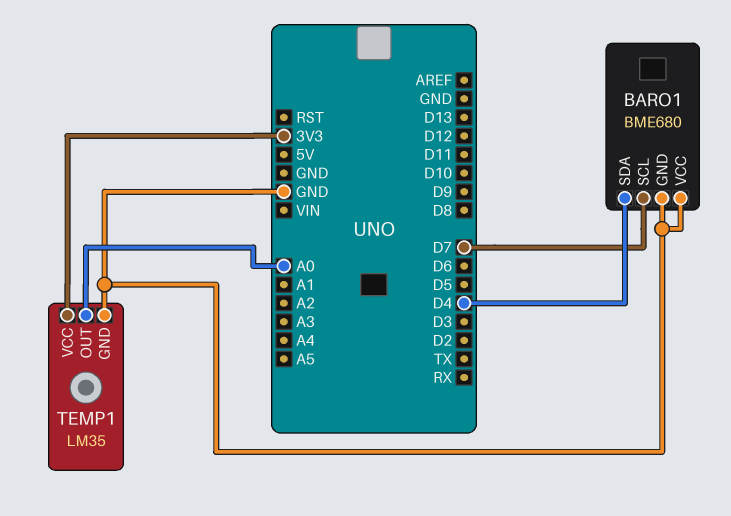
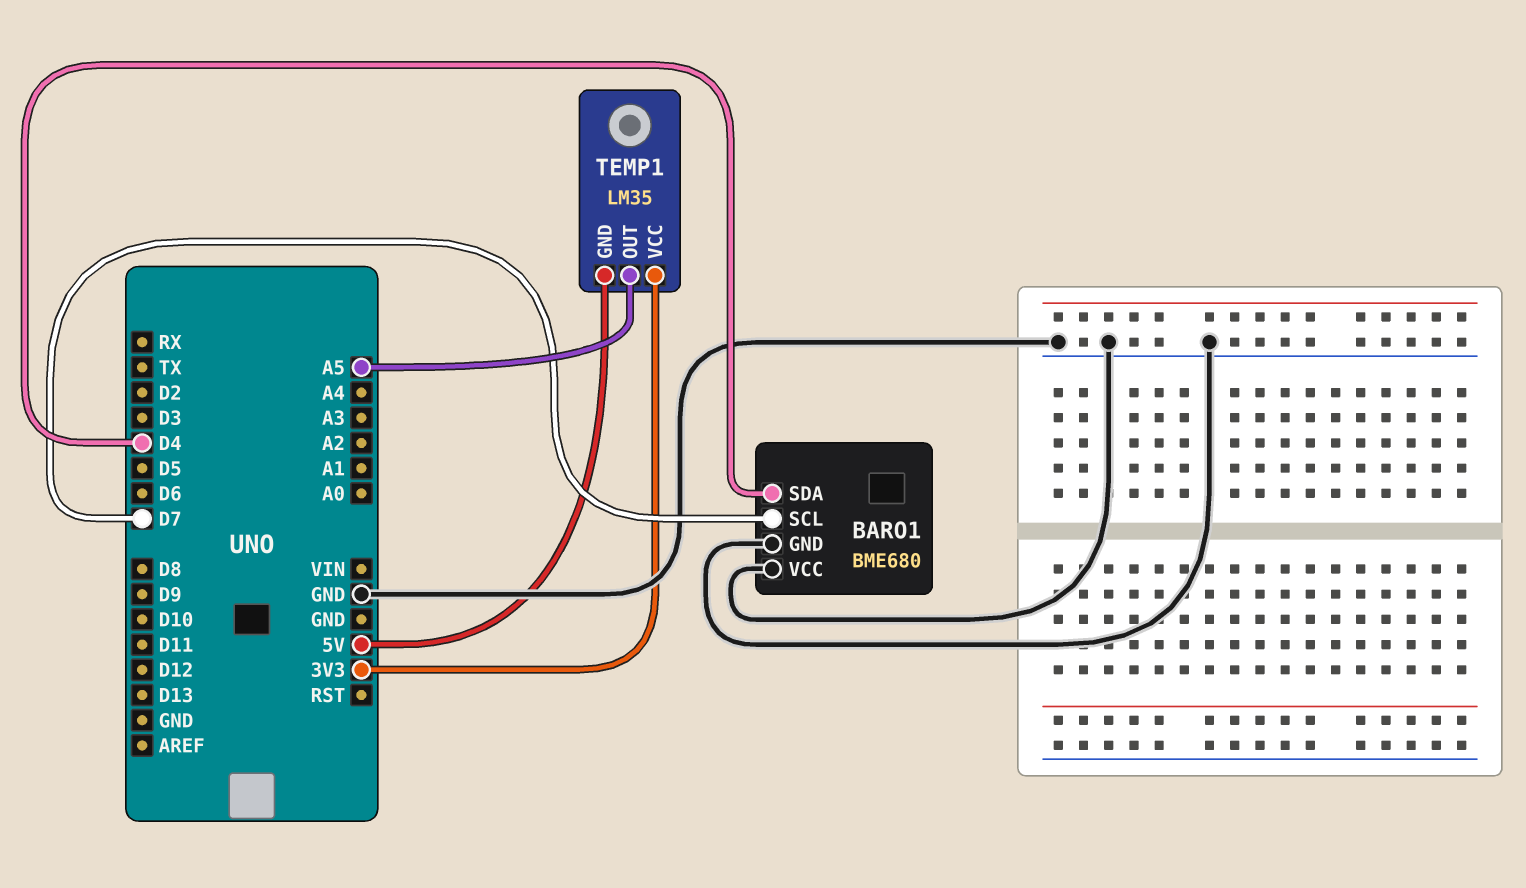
TEMP1 pin GND: GND -> 5V
TEMP1 pin OUT: A0 -> A5

